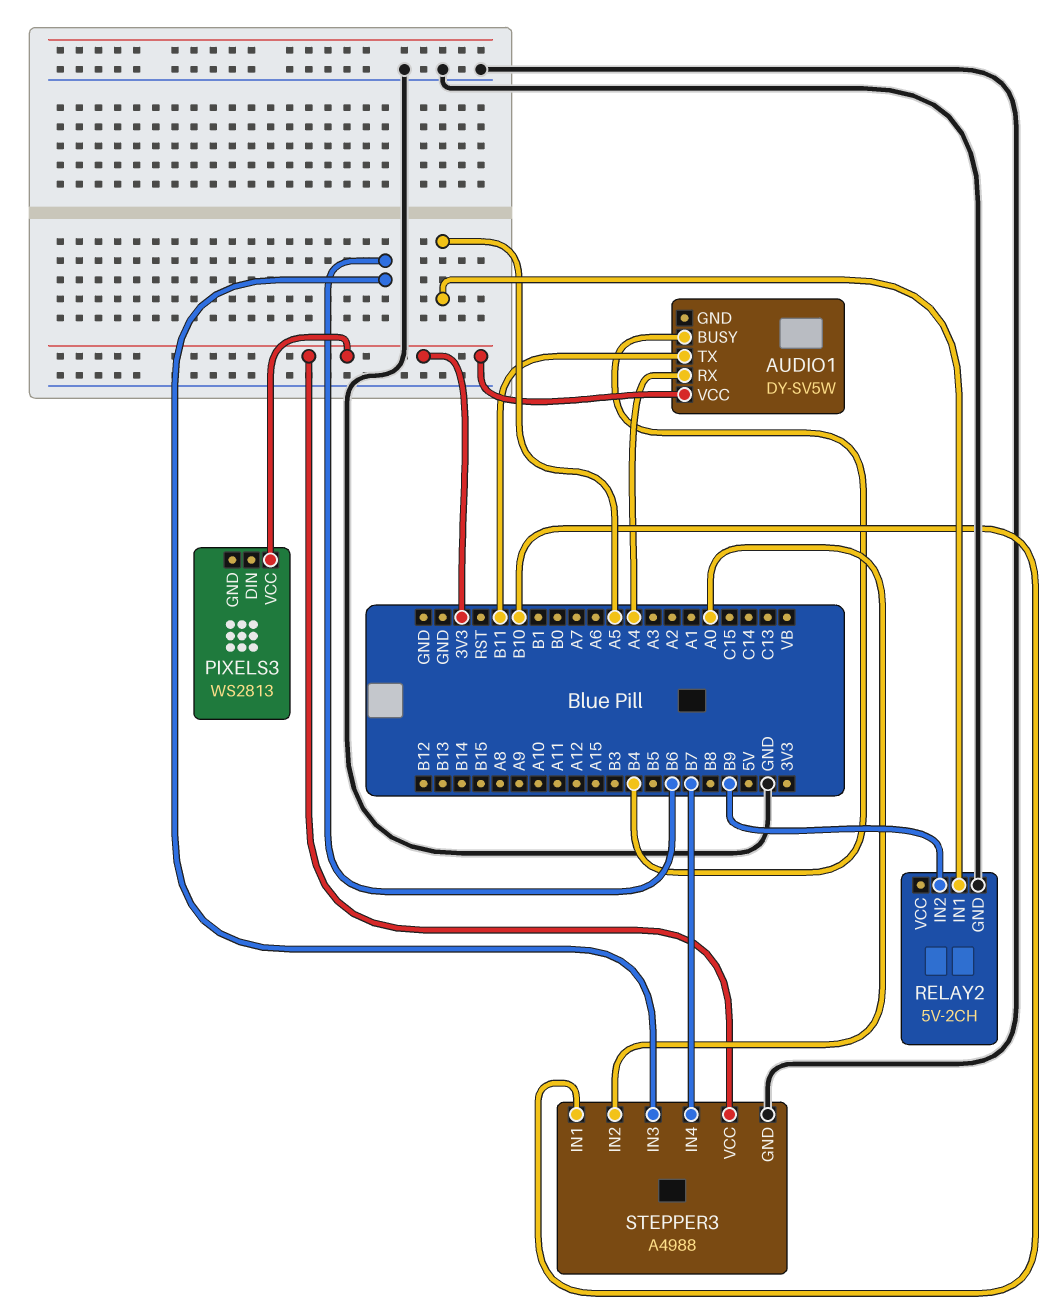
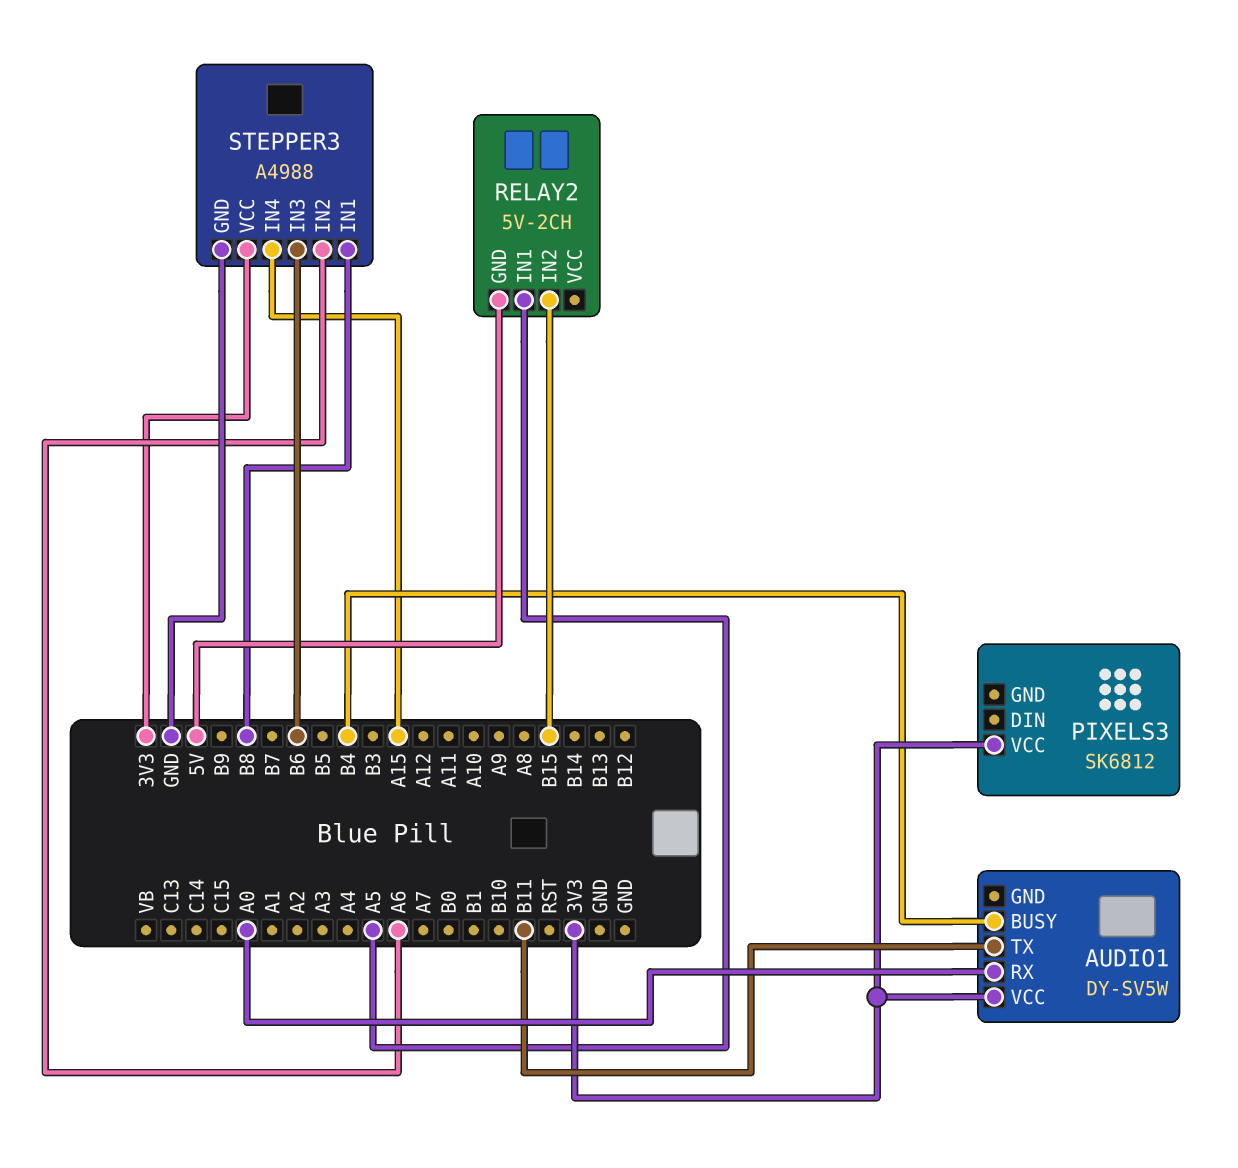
AUDIO1 pin RX: A4 -> A0
PIXELS3: WS2813 -> SK6812
RELAY2 pin GND: GND -> 5V
RELAY2 pin IN2: B9 -> B15
STEPPER3 pin IN1: B10 -> B8
STEPPER3 pin IN2: A0 -> A6
STEPPER3 pin IN4: B7 -> A15

